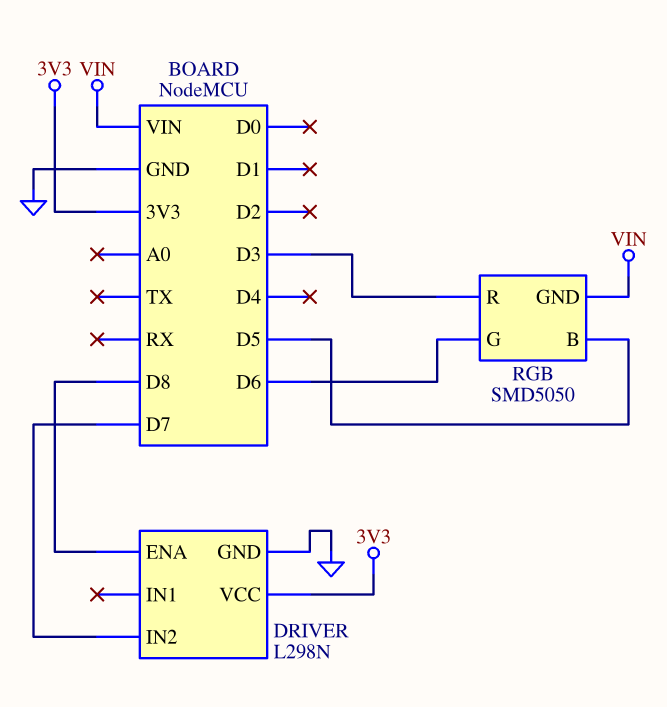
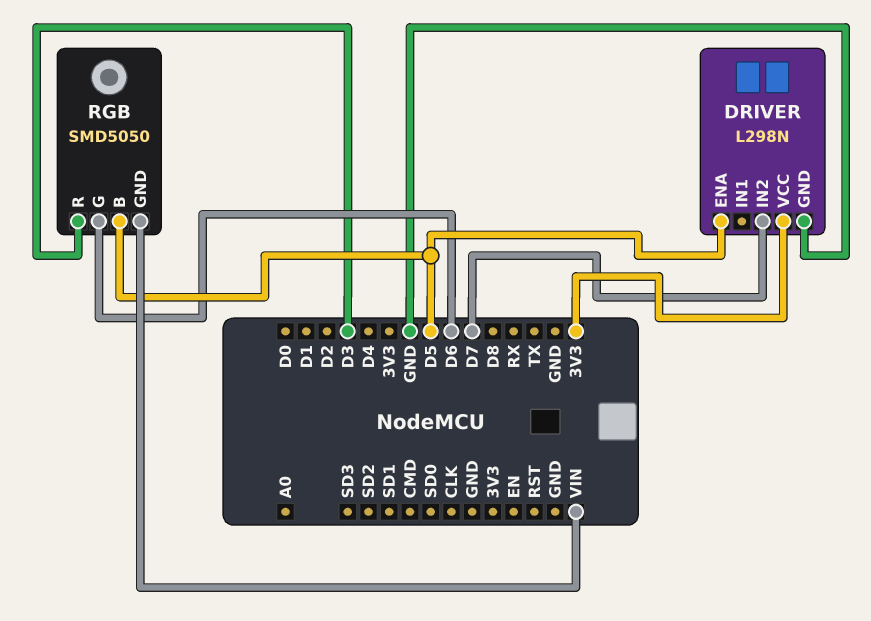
DRIVER pin ENA: D8 -> D5

